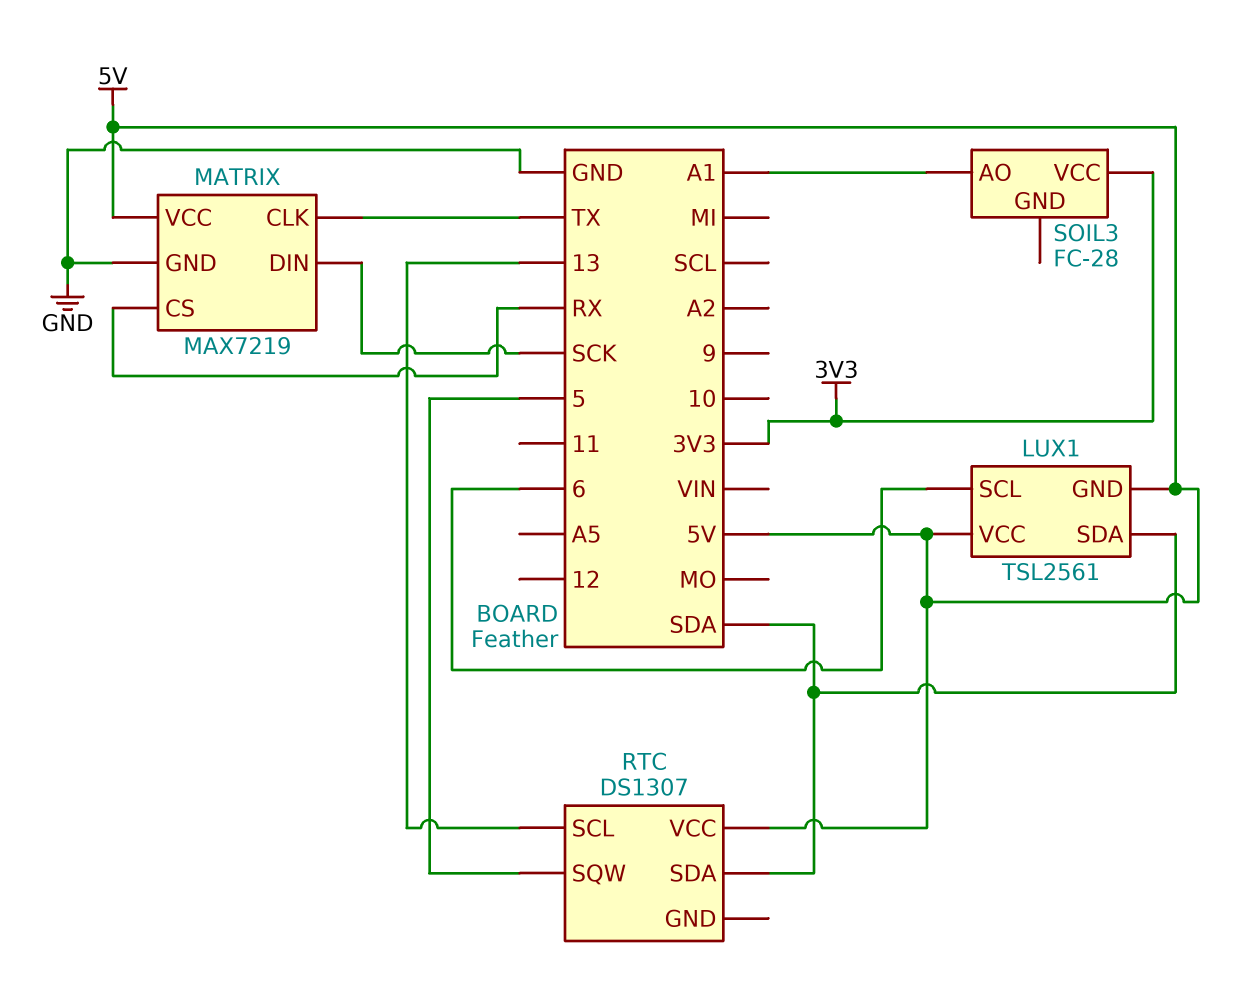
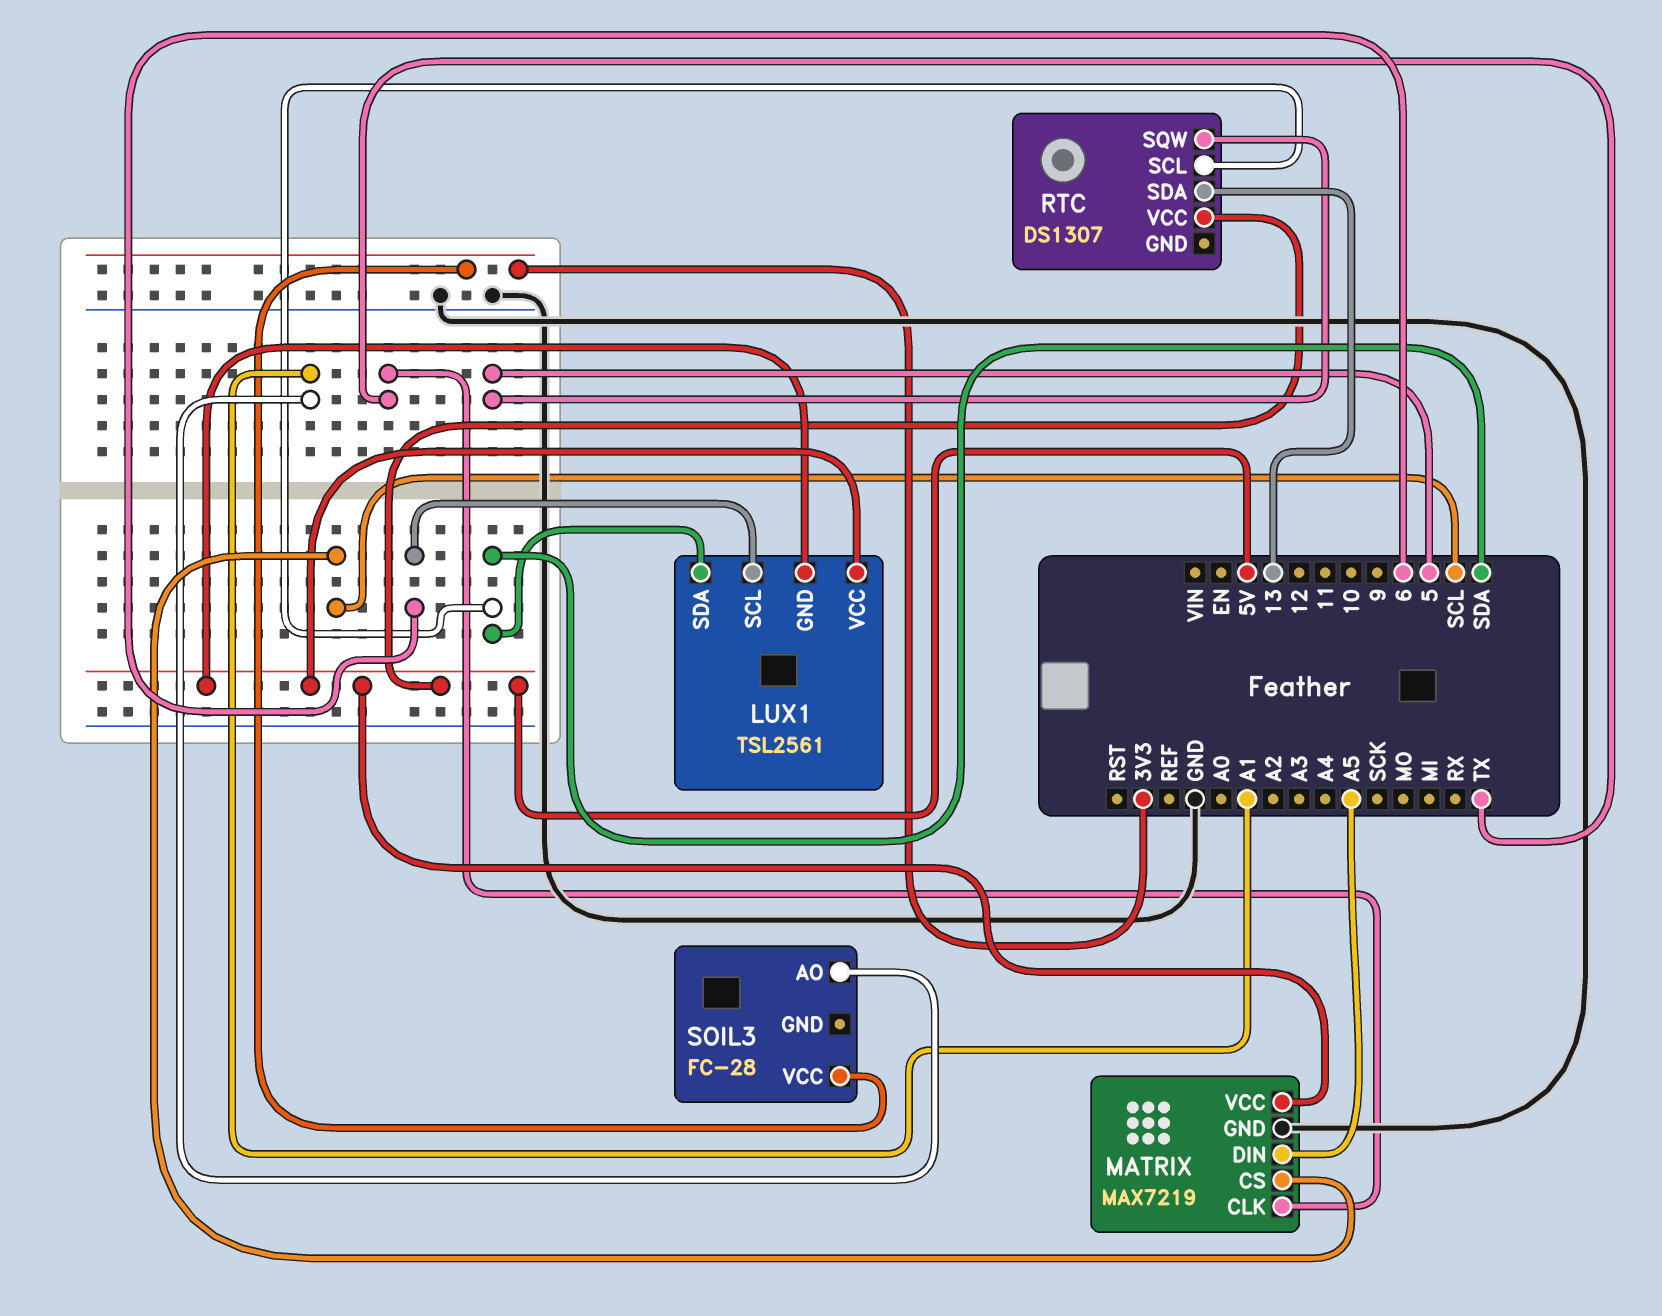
MATRIX pin CS: RX -> SCL
MATRIX pin DIN: SCK -> A5
RTC pin SCL: 13 -> SDA
RTC pin SDA: SDA -> 13

